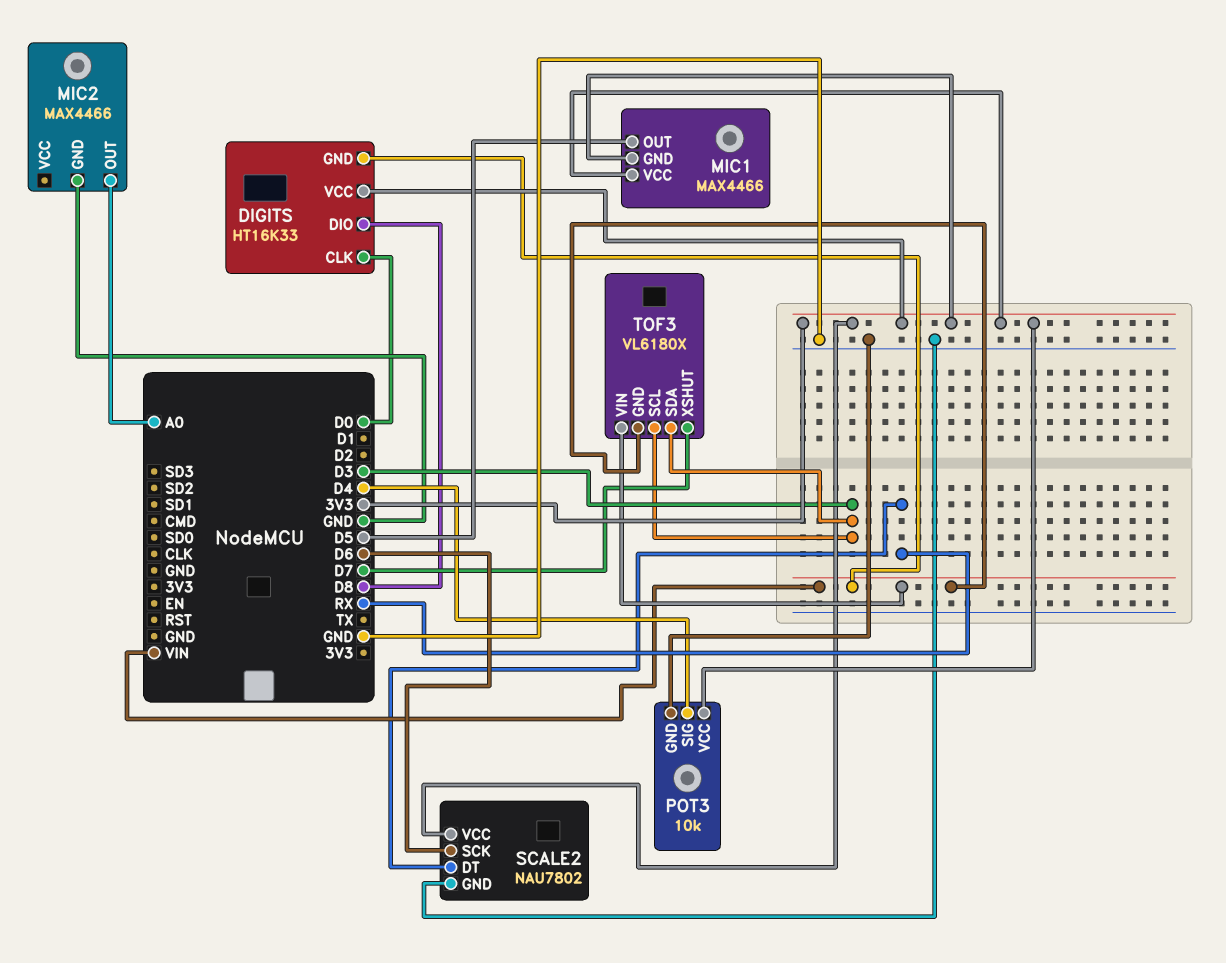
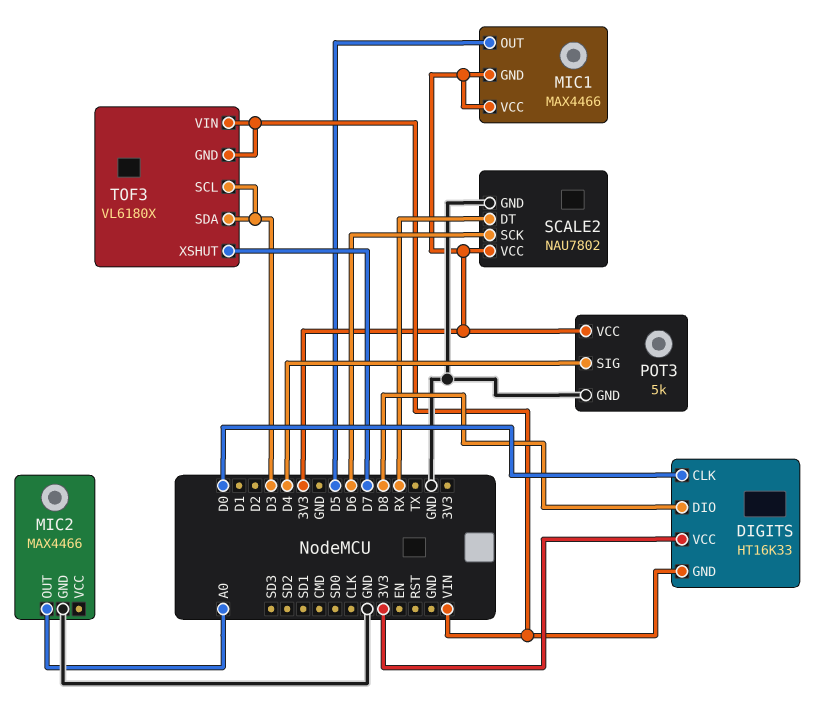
POT3: 10k -> 5k

